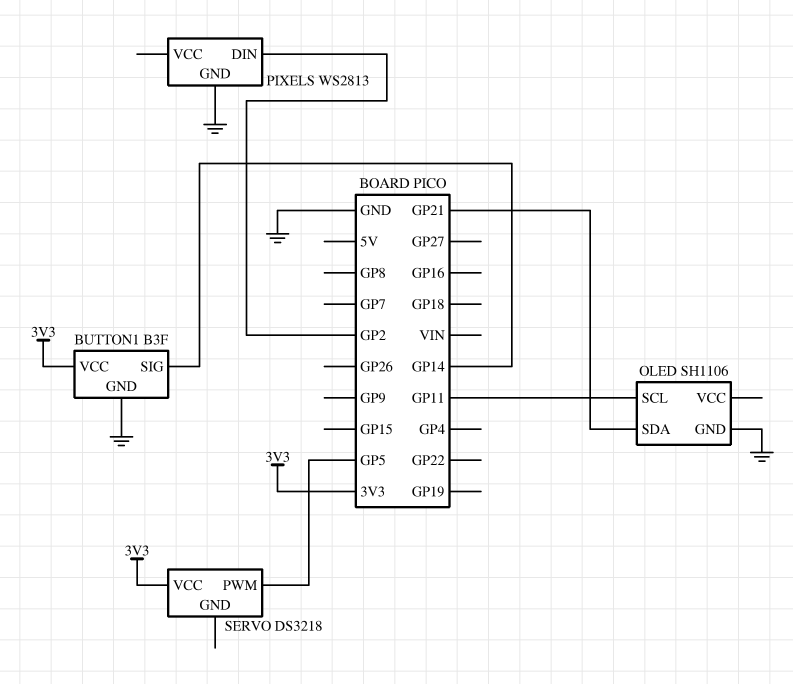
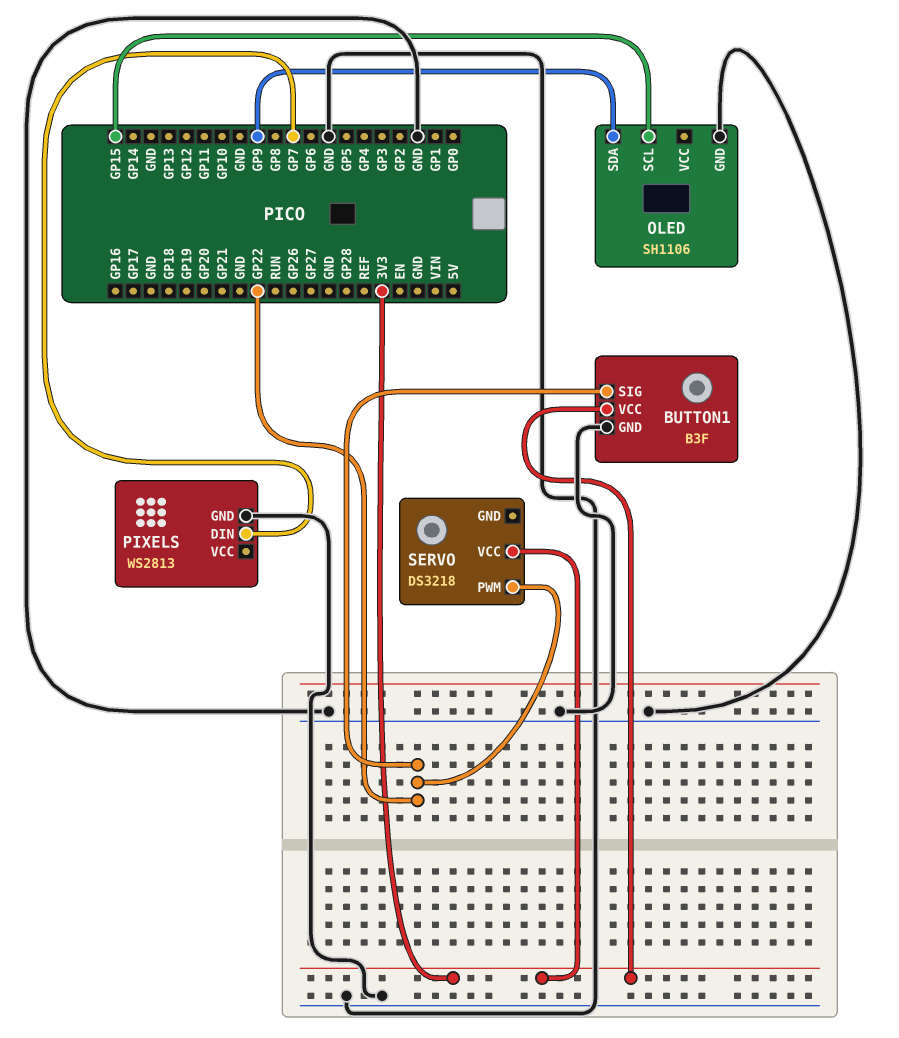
BUTTON1 pin SIG: GP14 -> GP22
OLED pin SCL: GP11 -> GP15
OLED pin SDA: GP21 -> GP9
PIXELS pin DIN: GP2 -> GP7
SERVO pin PWM: GP5 -> GP22

